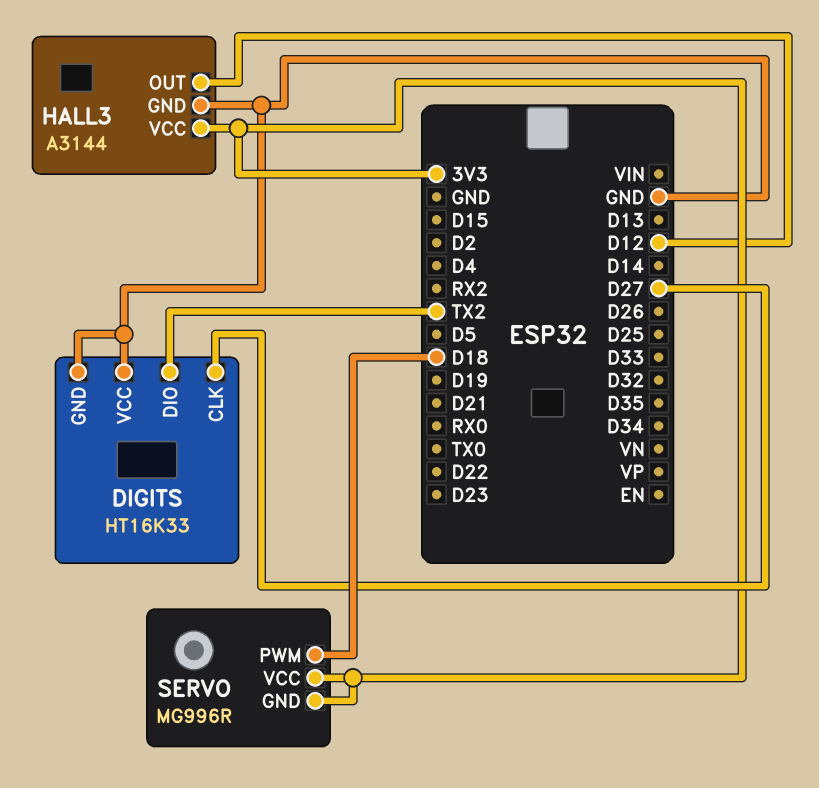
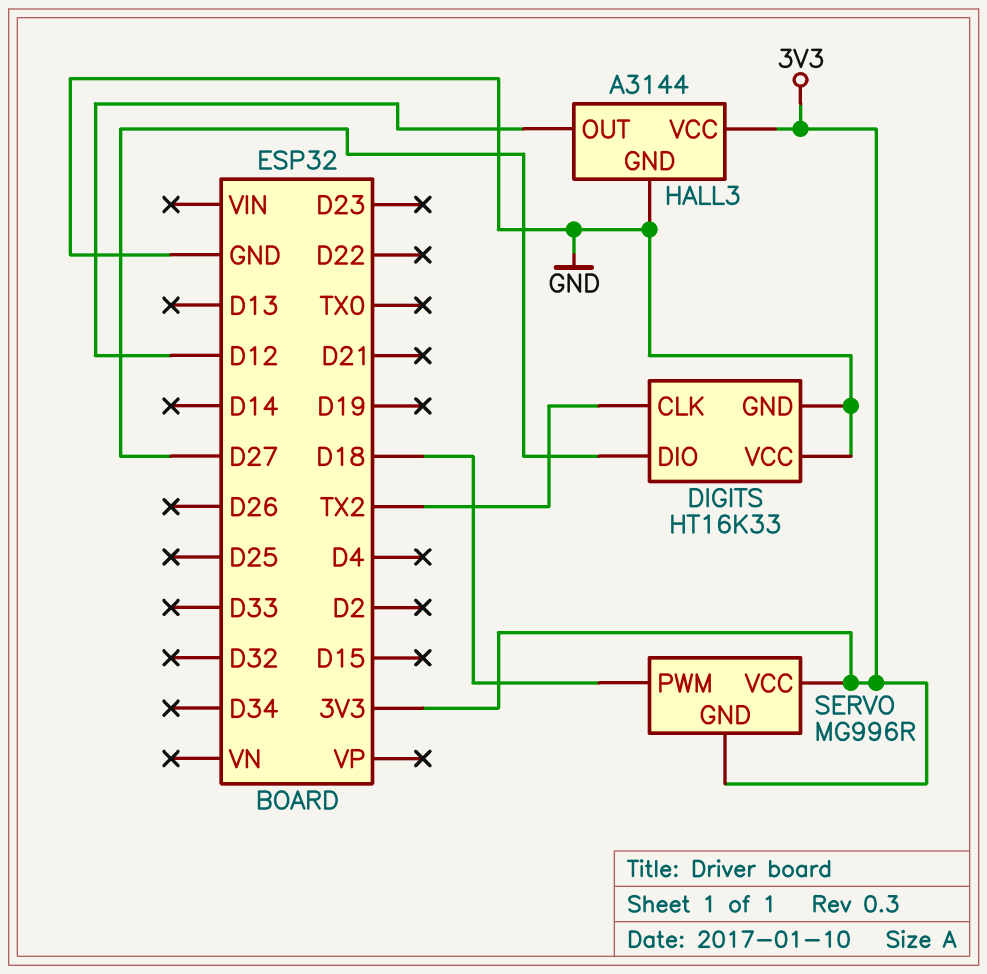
DIGITS pin CLK: D27 -> TX2
DIGITS pin DIO: TX2 -> D27

